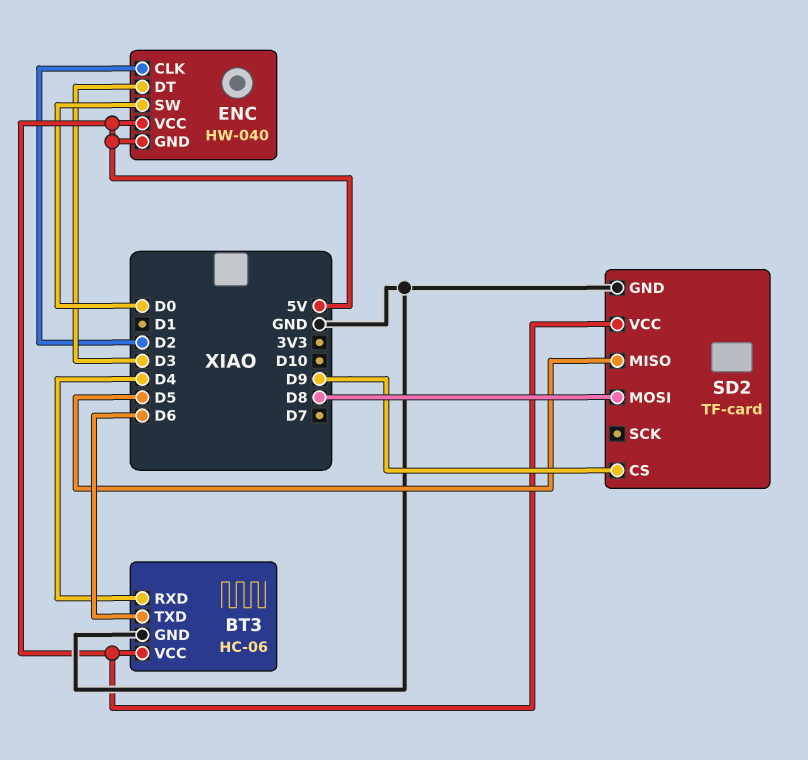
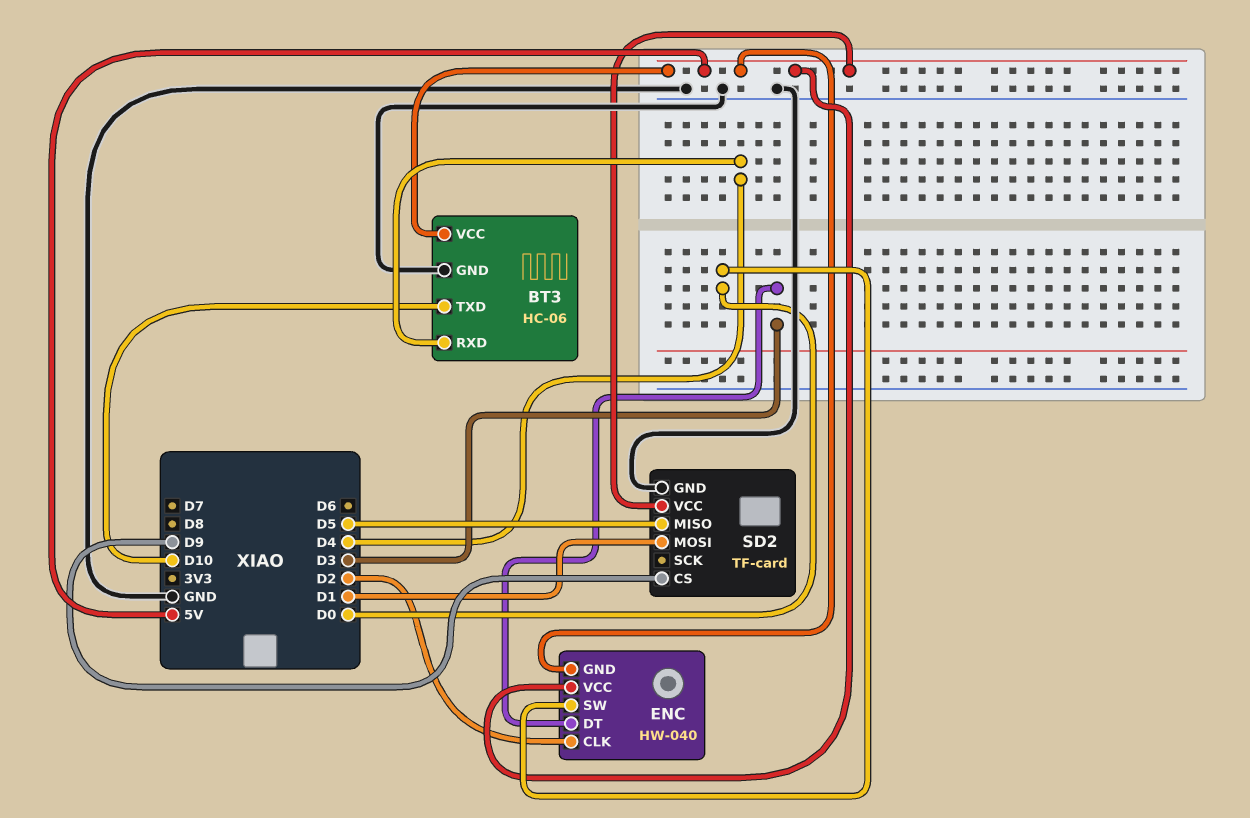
BT3 pin TXD: D6 -> D10
SD2 pin MOSI: D8 -> D1

